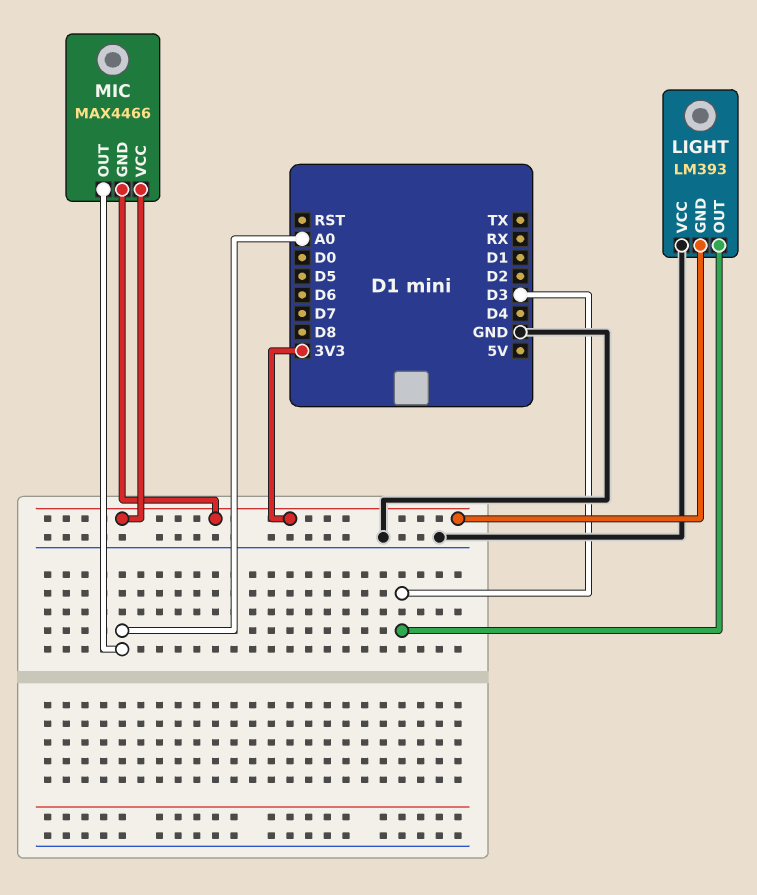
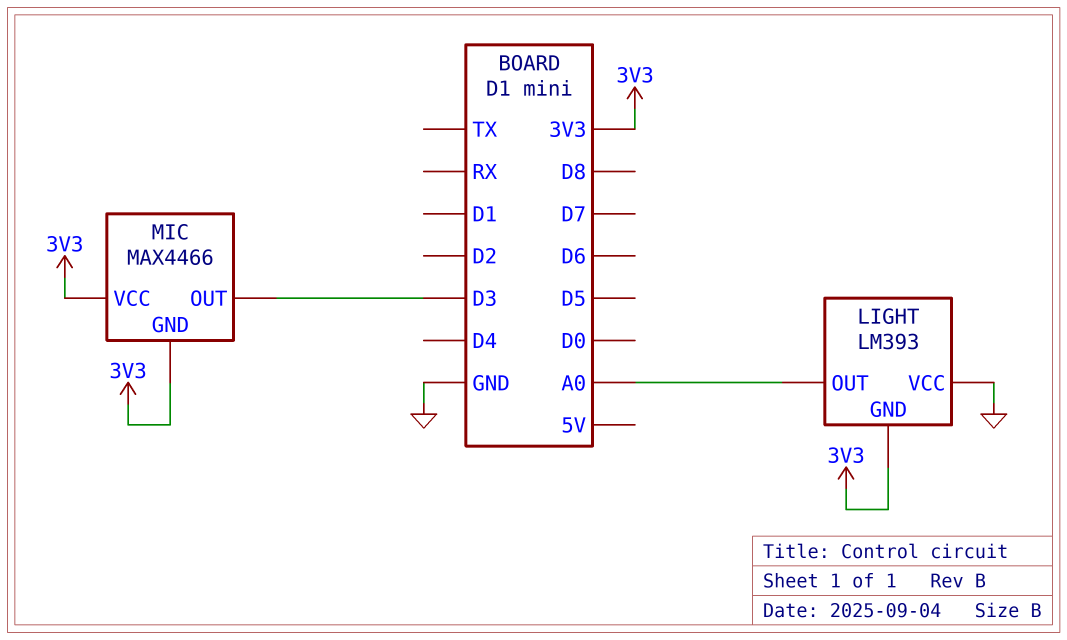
LIGHT pin OUT: D3 -> A0
MIC pin OUT: A0 -> D3

